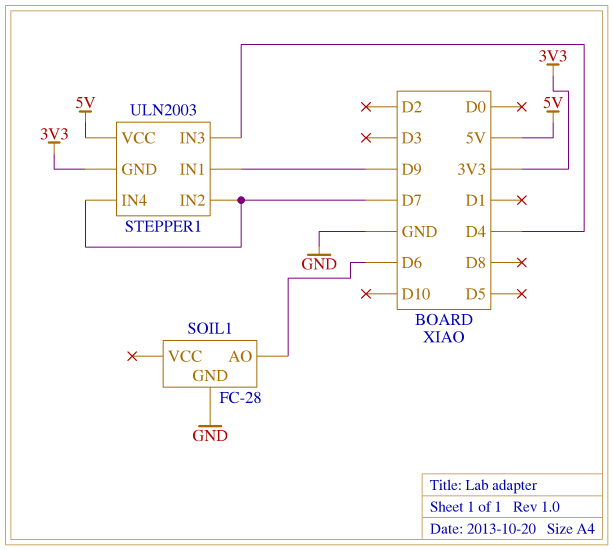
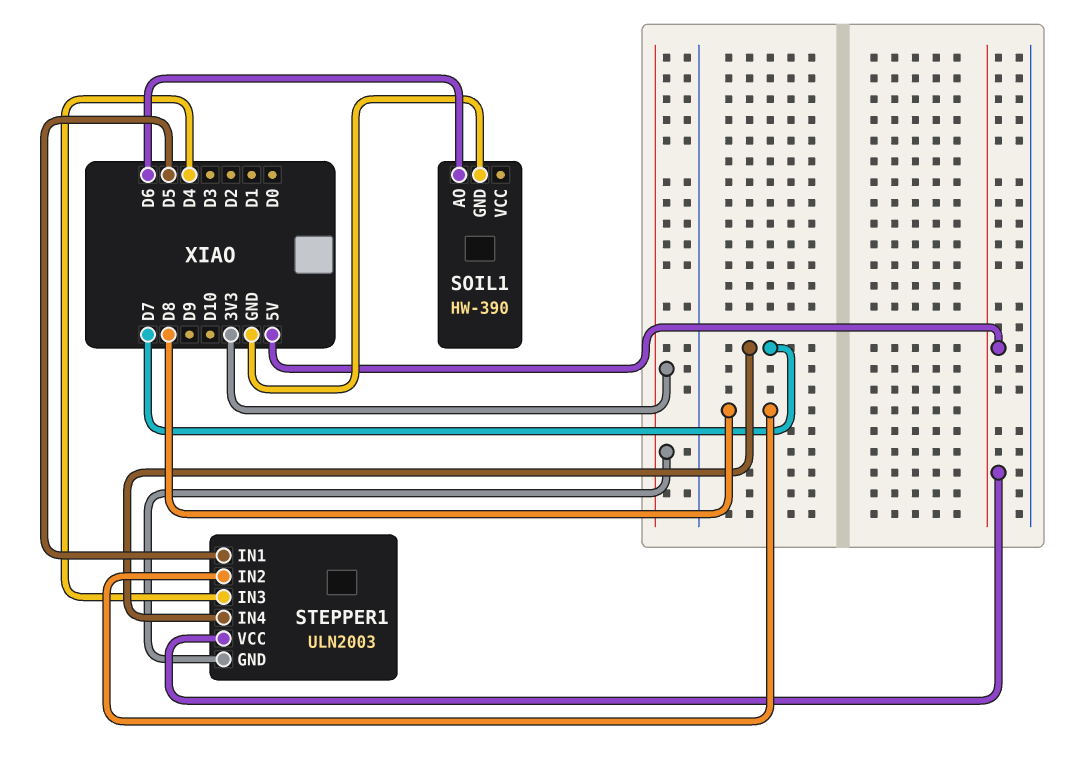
SOIL1: FC-28 -> HW-390
STEPPER1 pin IN1: D9 -> D5
STEPPER1 pin IN2: D7 -> D8

